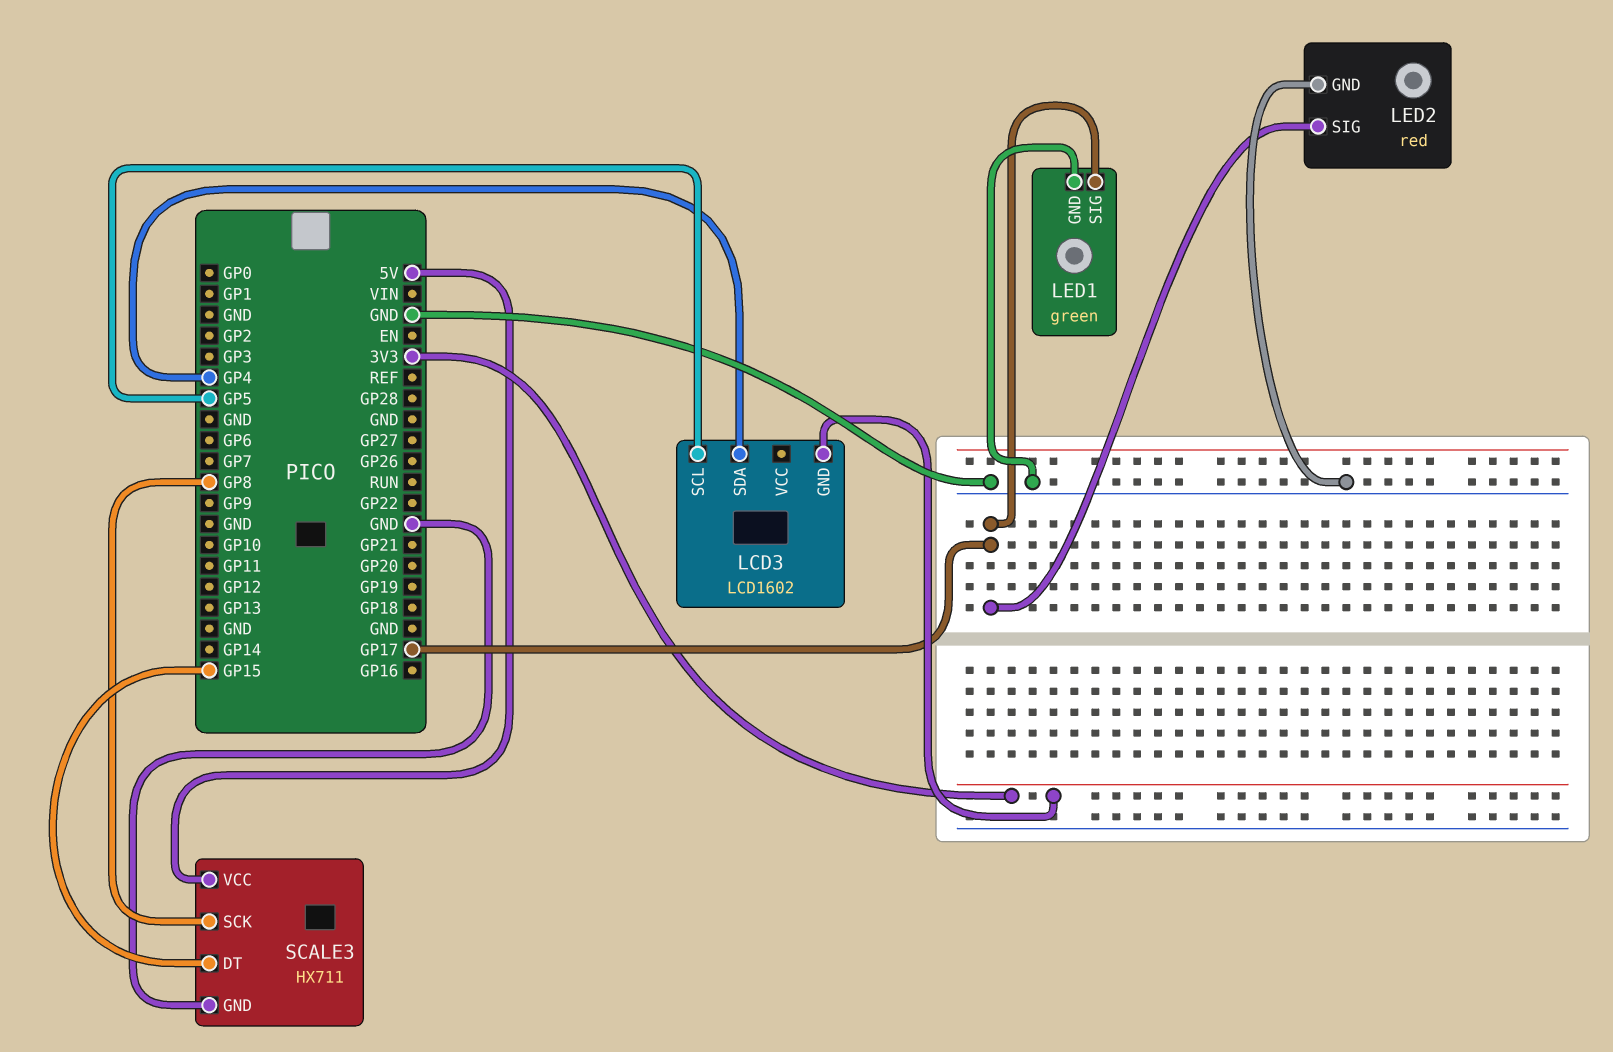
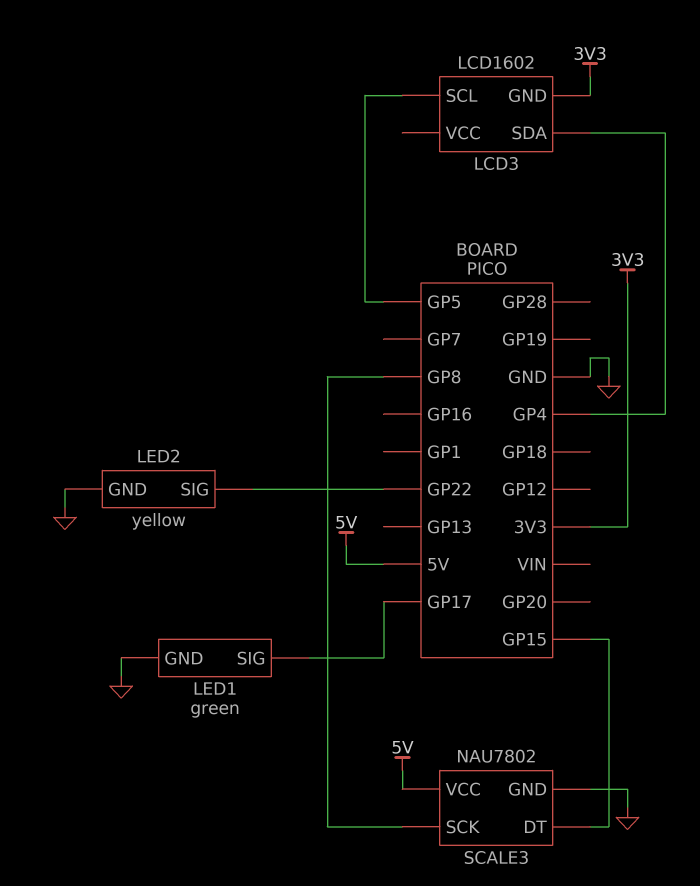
LED2: red -> yellow
LED2 pin SIG: GP17 -> GP22
SCALE3: HX711 -> NAU7802

